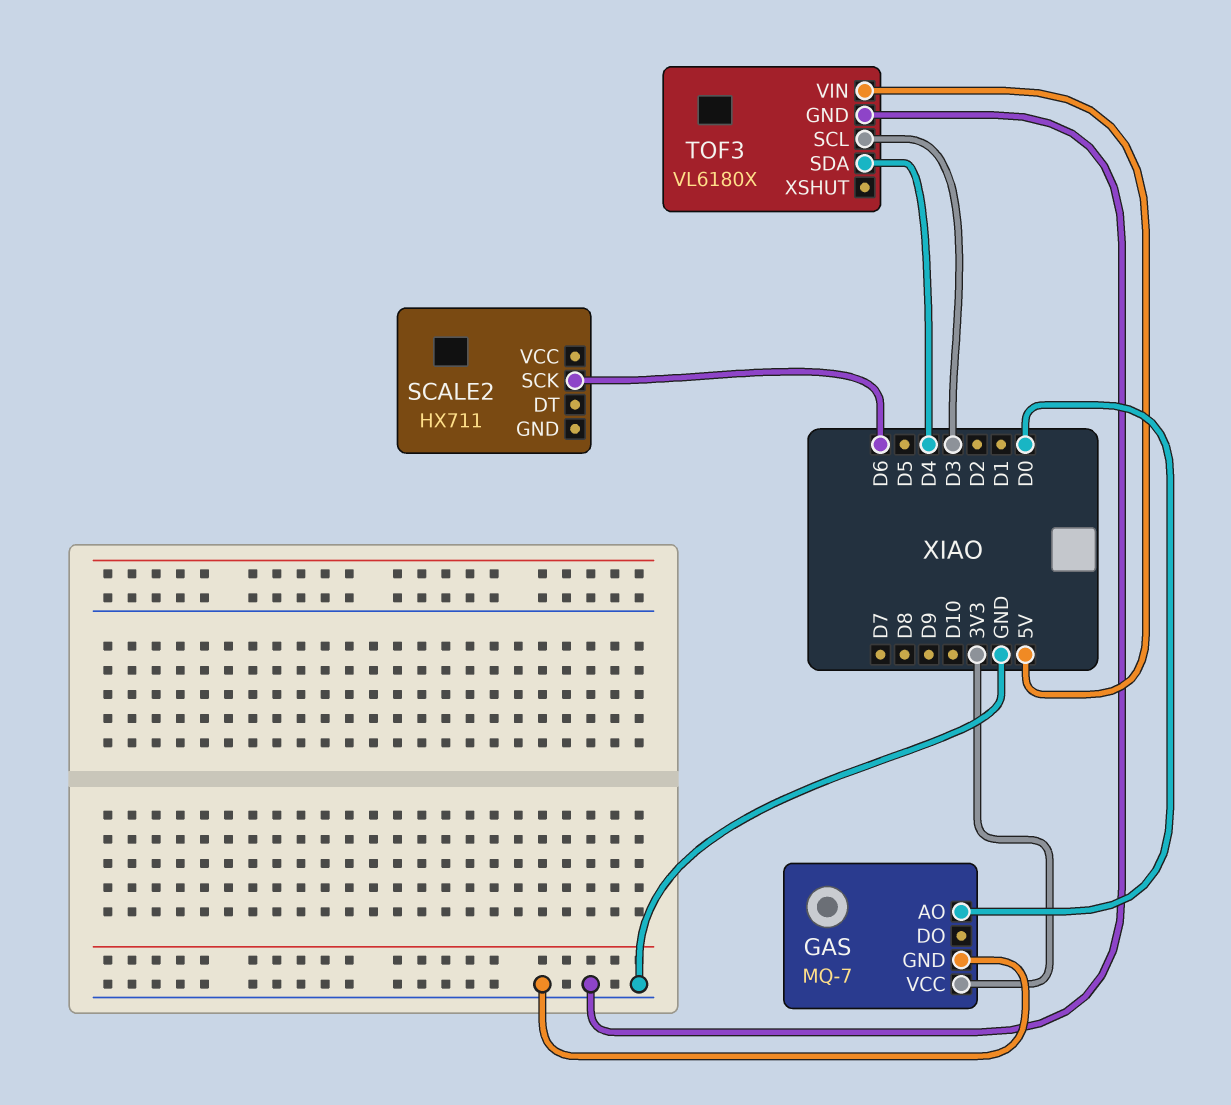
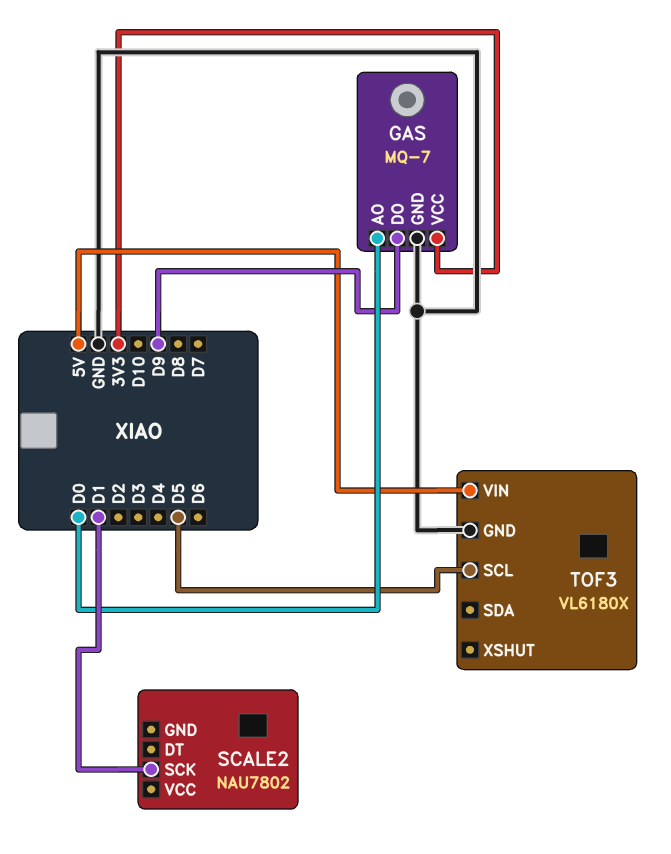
GAS pin DO: none -> D9
SCALE2: HX711 -> NAU7802
SCALE2 pin SCK: D6 -> D1
TOF3 pin SCL: D3 -> D5
TOF3 pin SDA: D4 -> none

